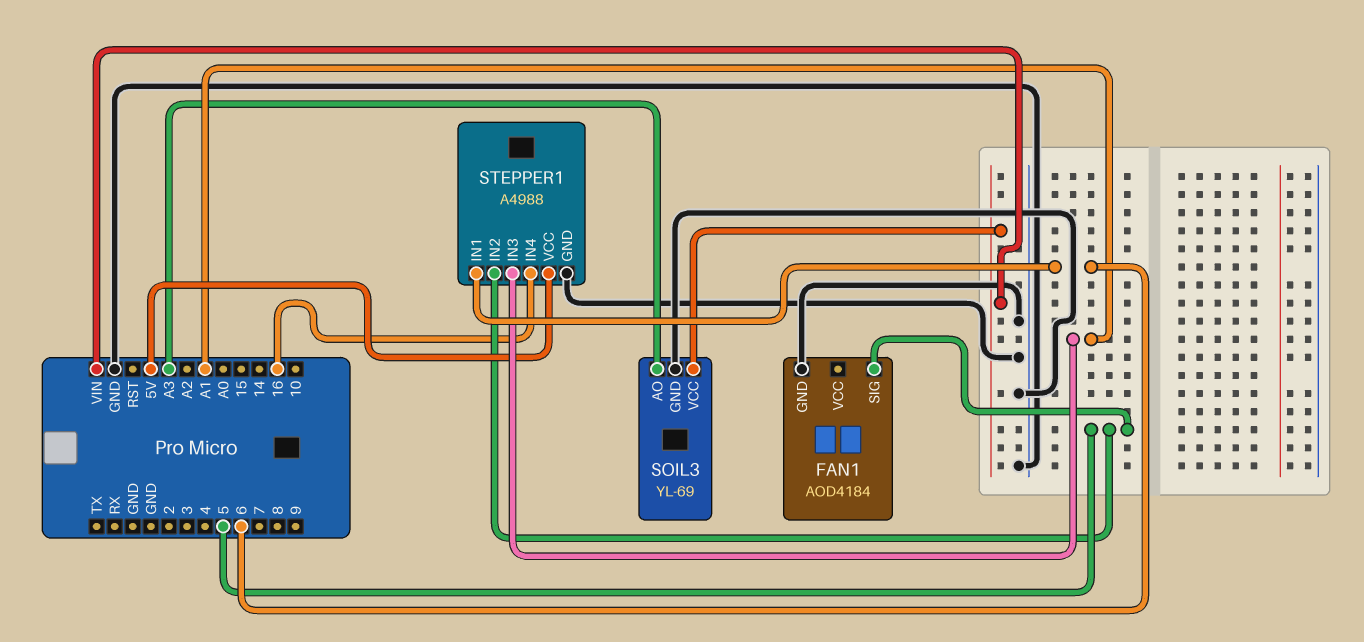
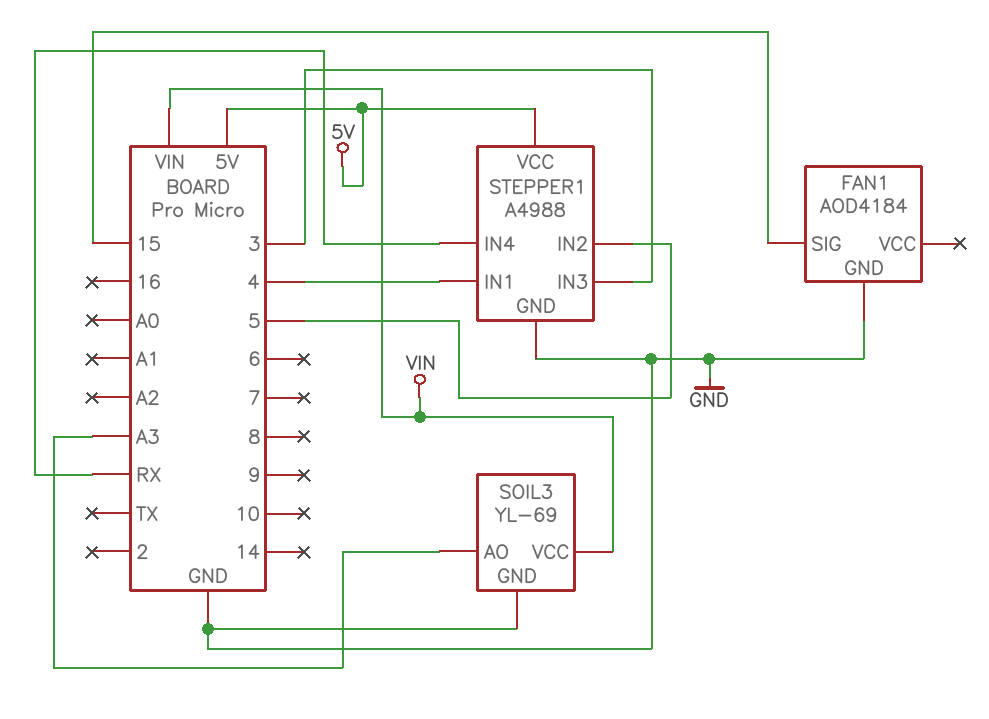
FAN1 pin SIG: 5 -> 15
STEPPER1 pin IN1: 6 -> 4
STEPPER1 pin IN3: A1 -> 3
STEPPER1 pin IN4: 16 -> RX

